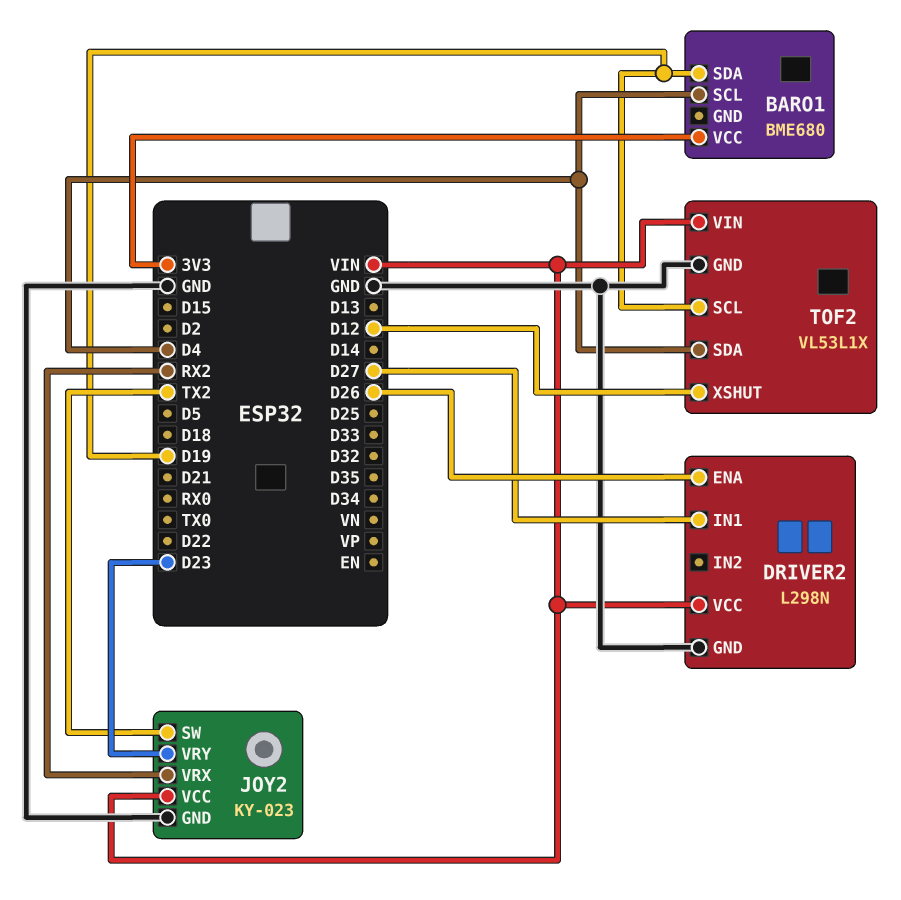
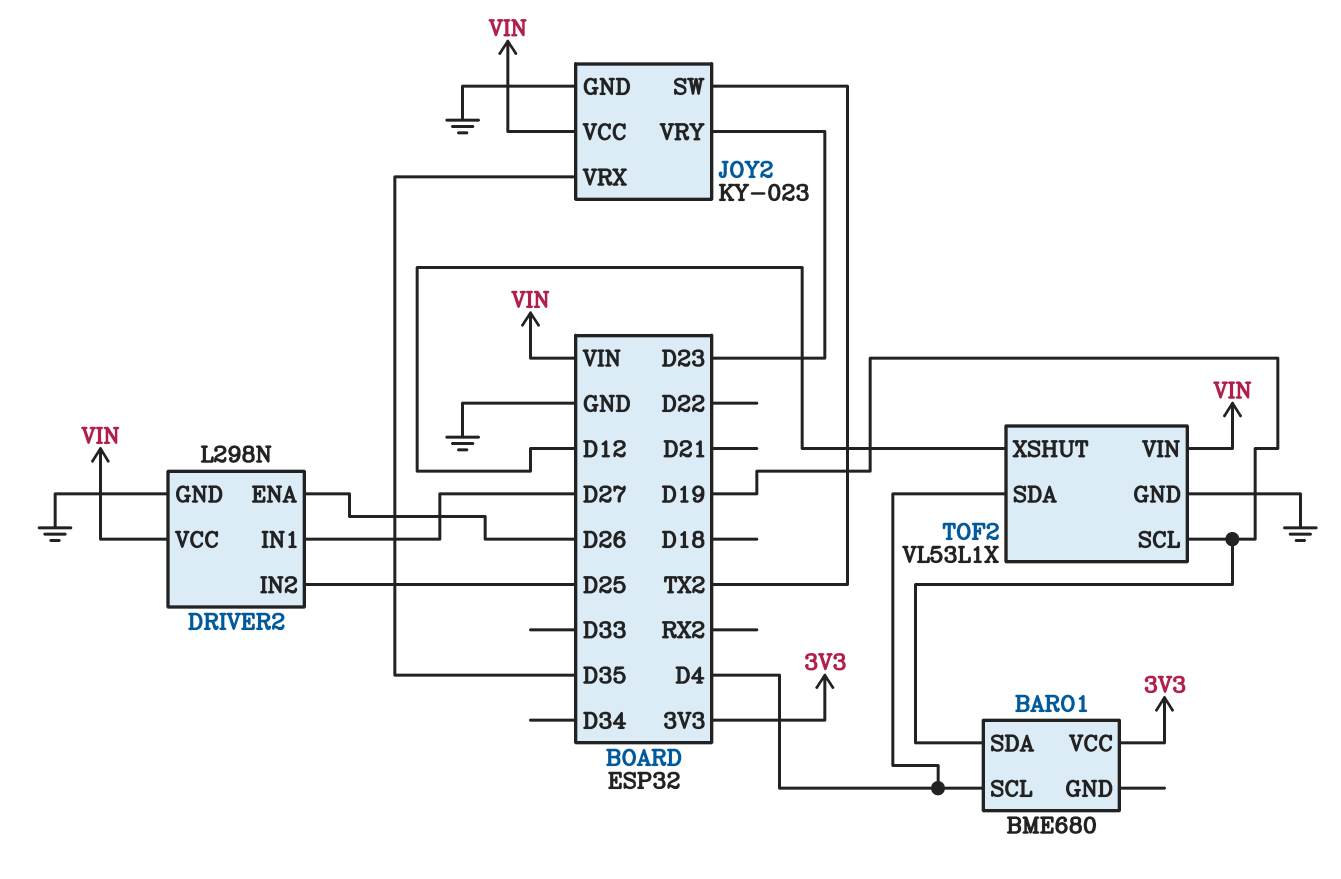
DRIVER2 pin IN2: none -> D25
JOY2 pin VRX: RX2 -> D35

